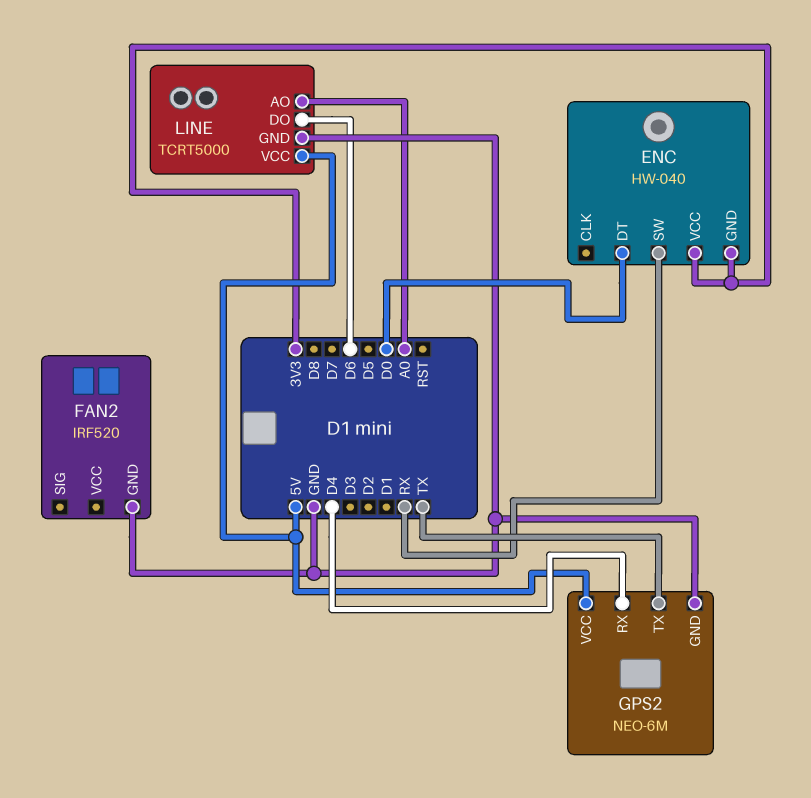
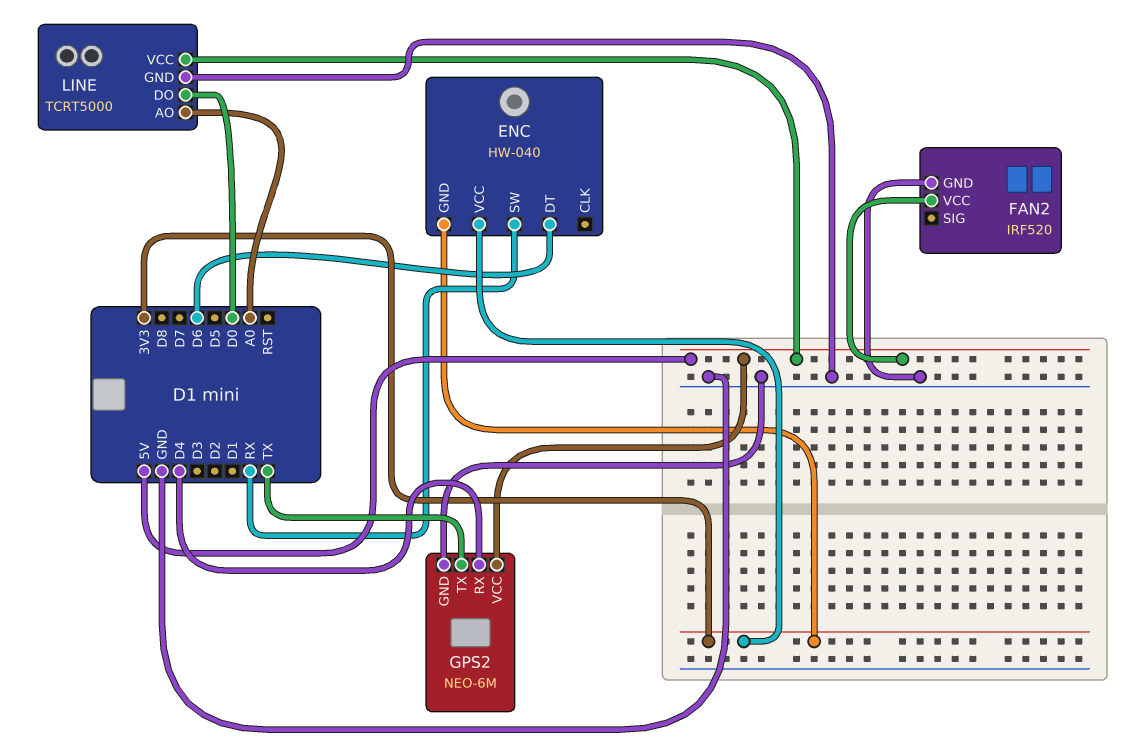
ENC pin DT: D0 -> D6
FAN2 pin VCC: none -> 5V
LINE pin DO: D6 -> D0

